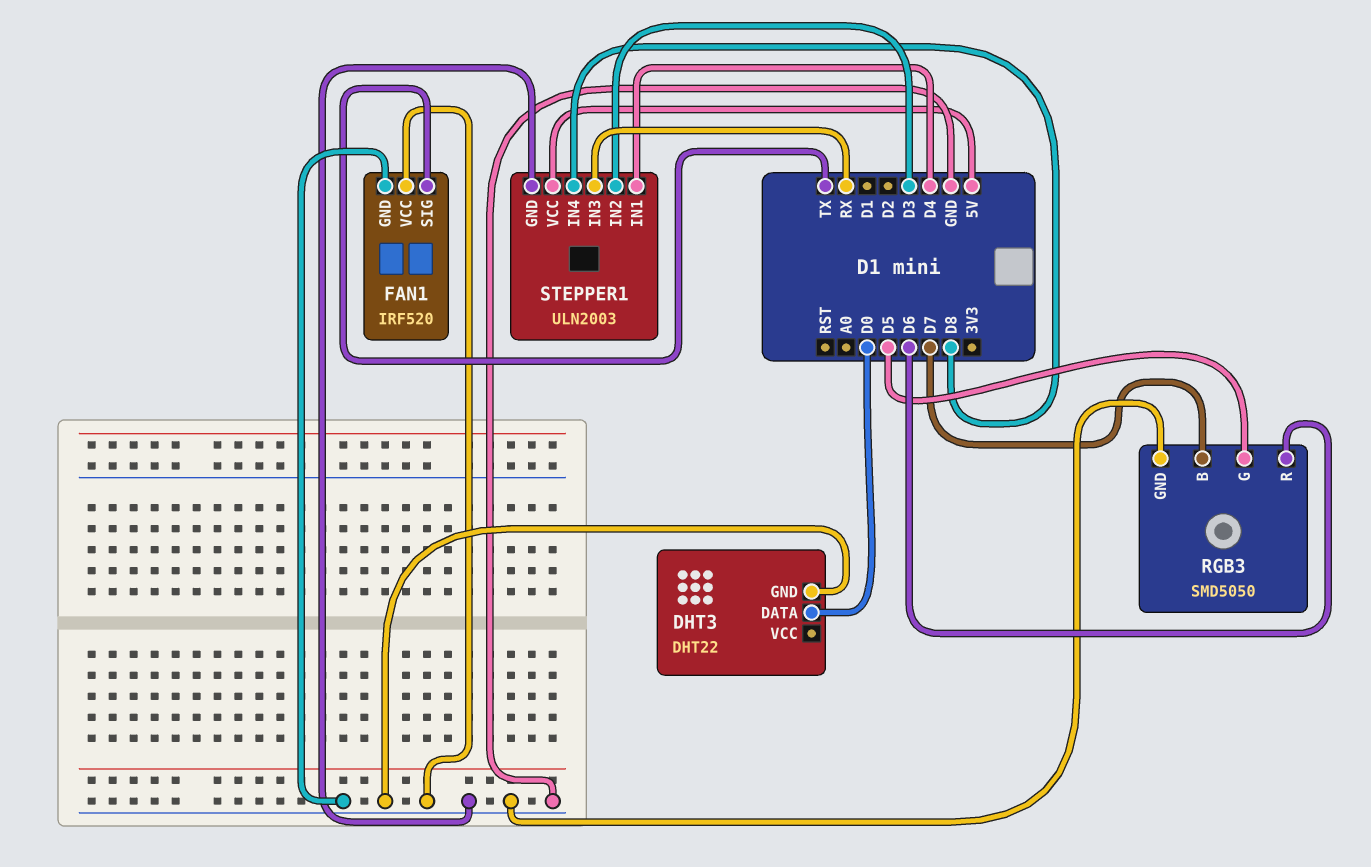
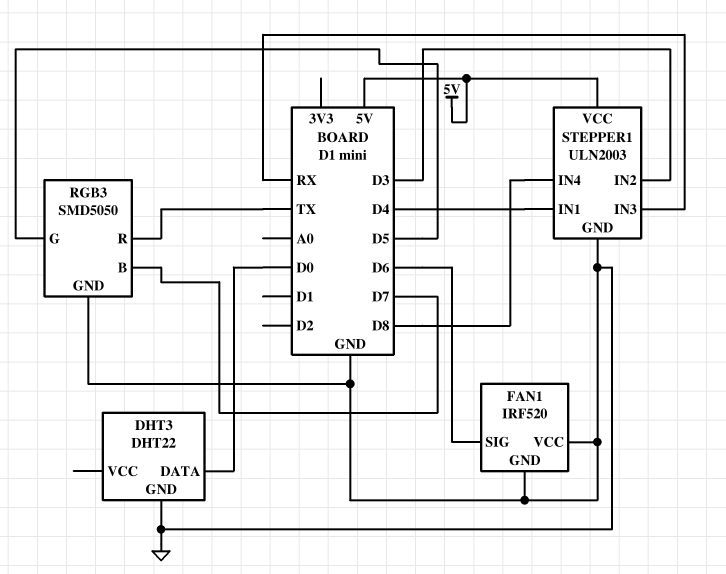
FAN1 pin SIG: TX -> D6
RGB3 pin R: D6 -> TX

